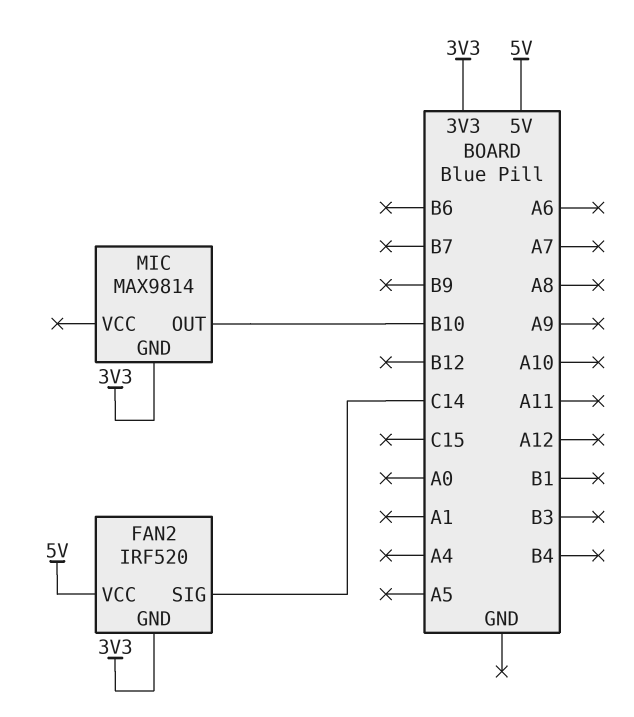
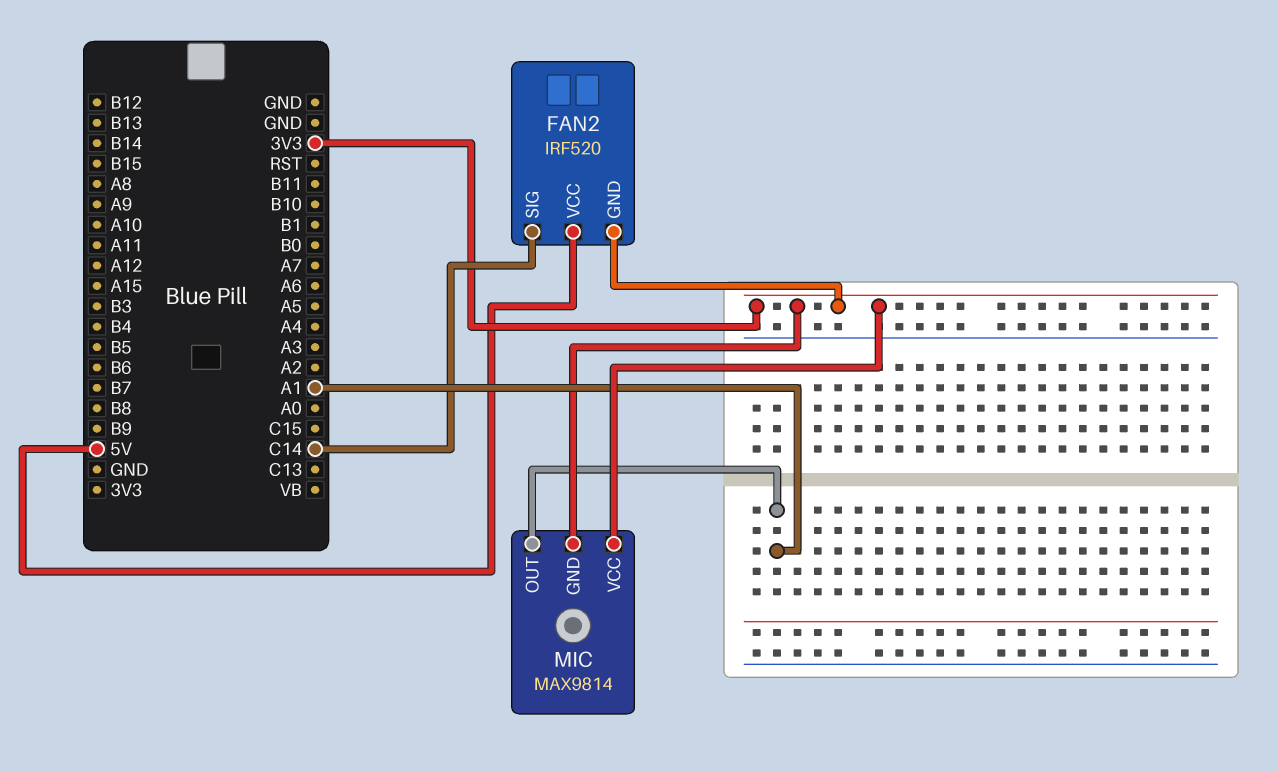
MIC pin OUT: B10 -> A1
MIC pin VCC: none -> 3V3

